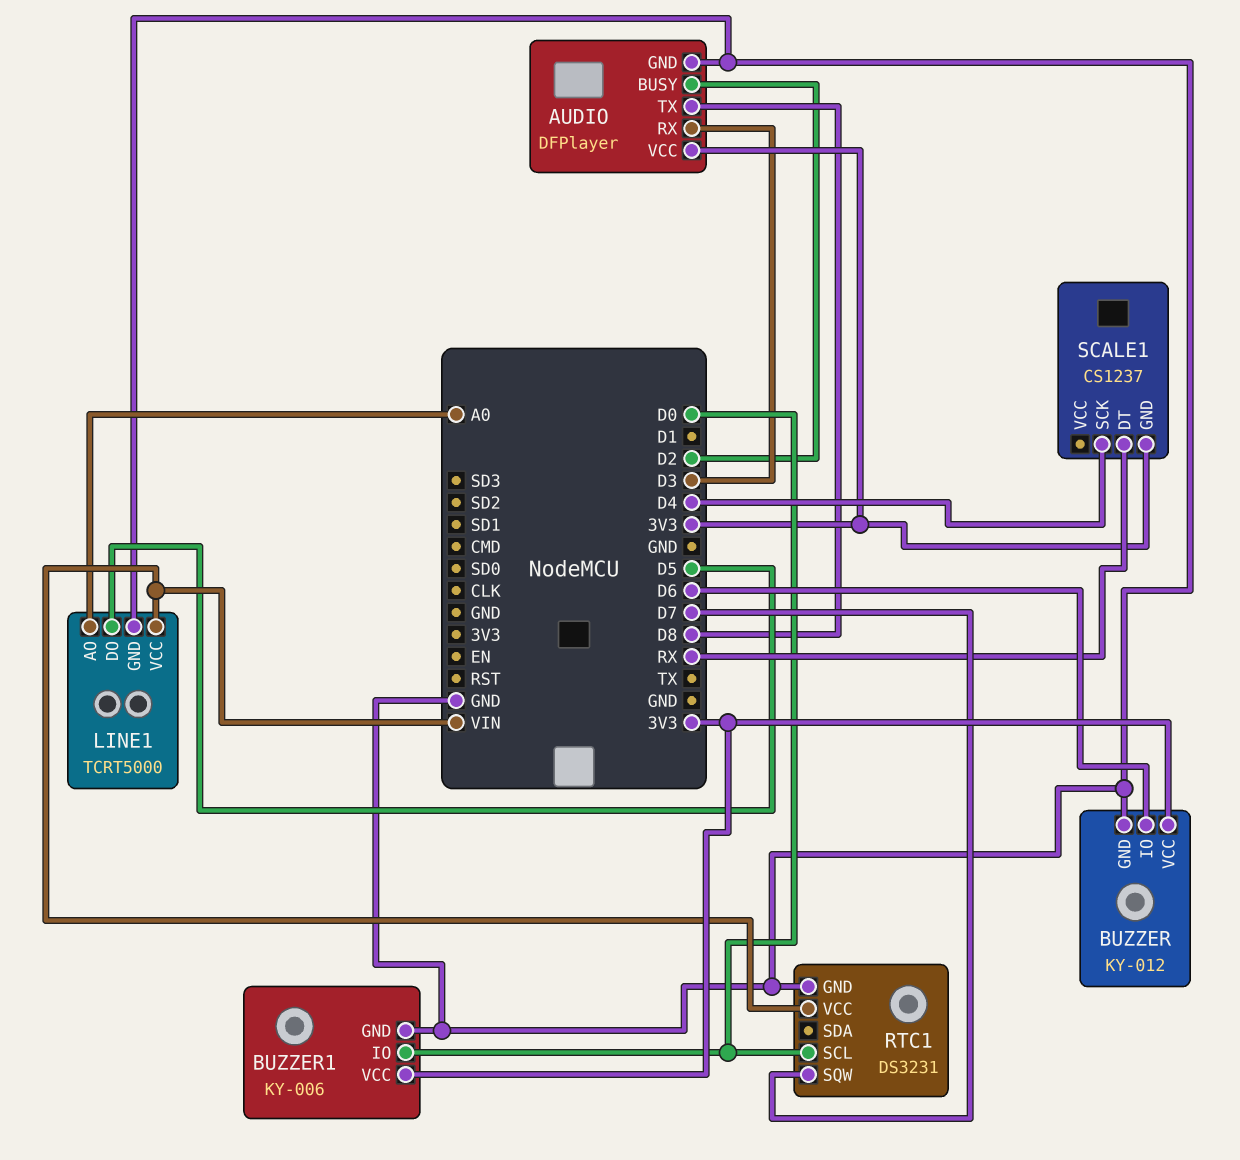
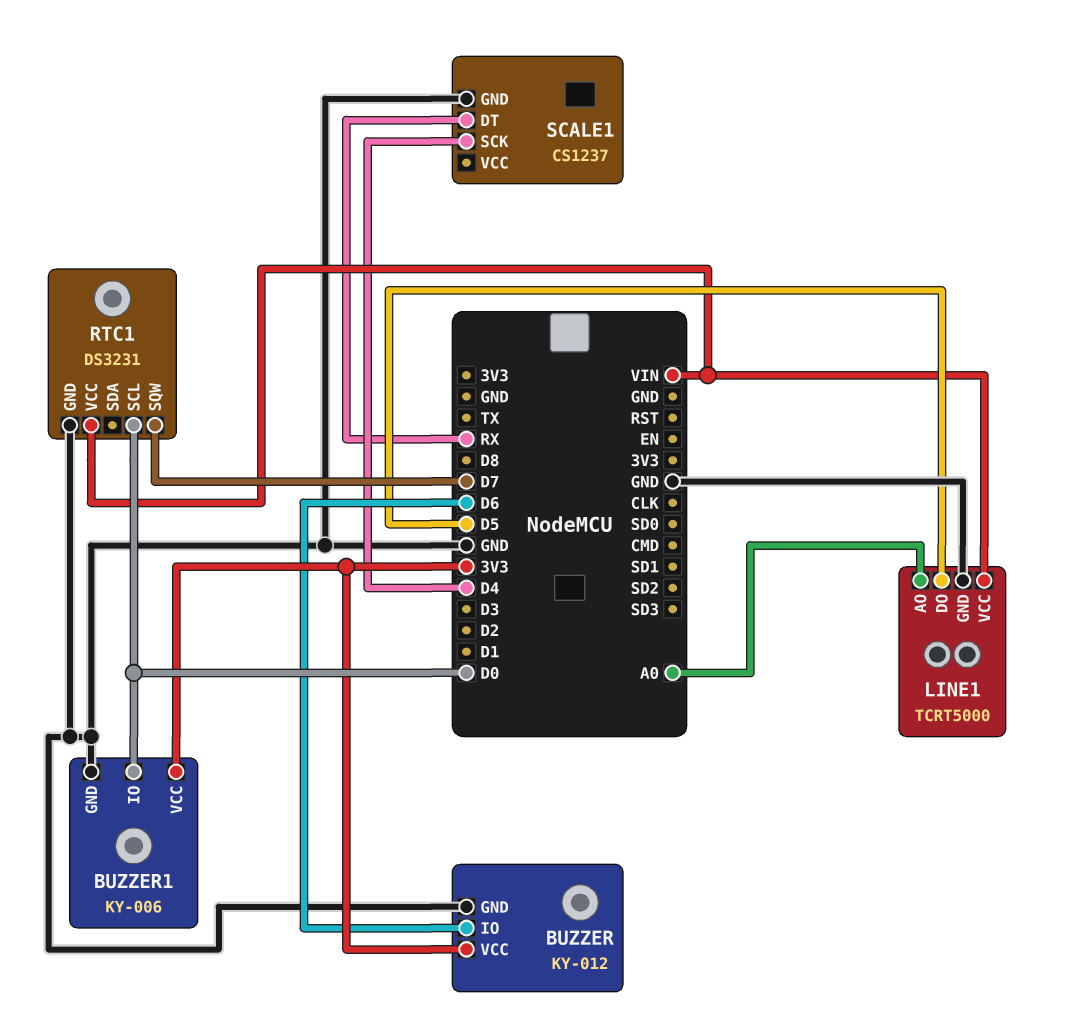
AUDIO: DFPlayer -> none
AUDIO pin BUSY: D2 -> none
AUDIO pin GND: GND -> none
AUDIO pin RX: D3 -> none
AUDIO pin TX: D8 -> none
AUDIO pin VCC: 3V3 -> none
SCALE1 pin GND: 3V3 -> GND

